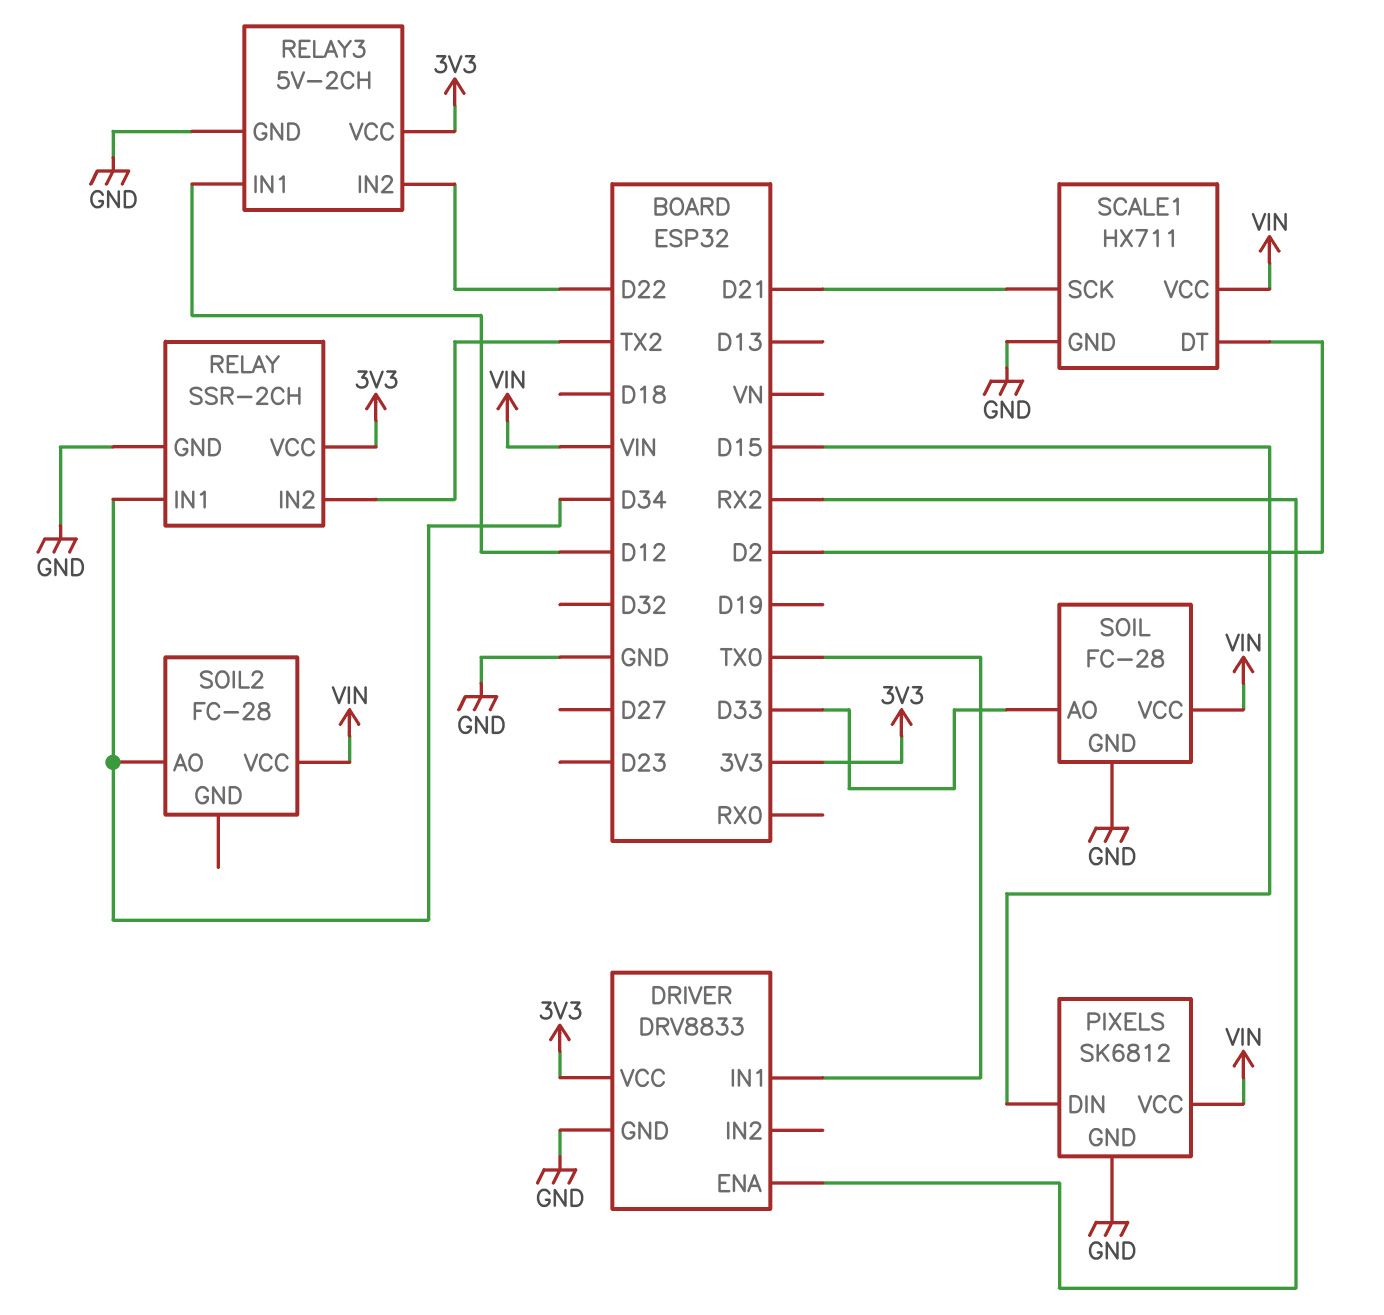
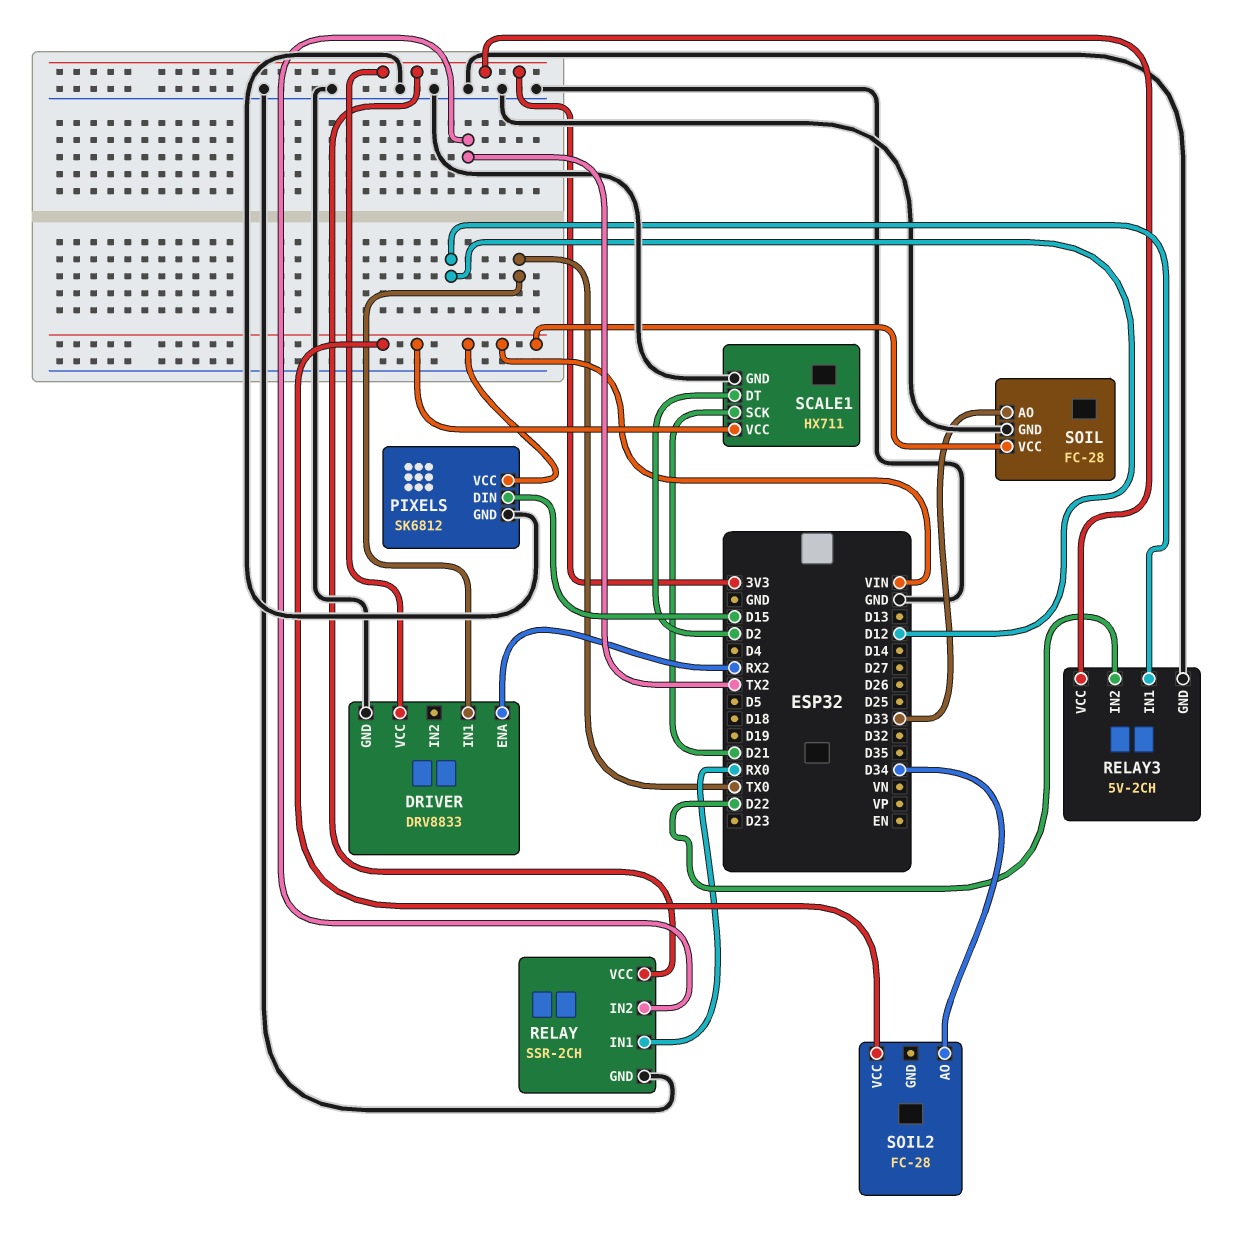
RELAY pin IN1: D34 -> RX0

